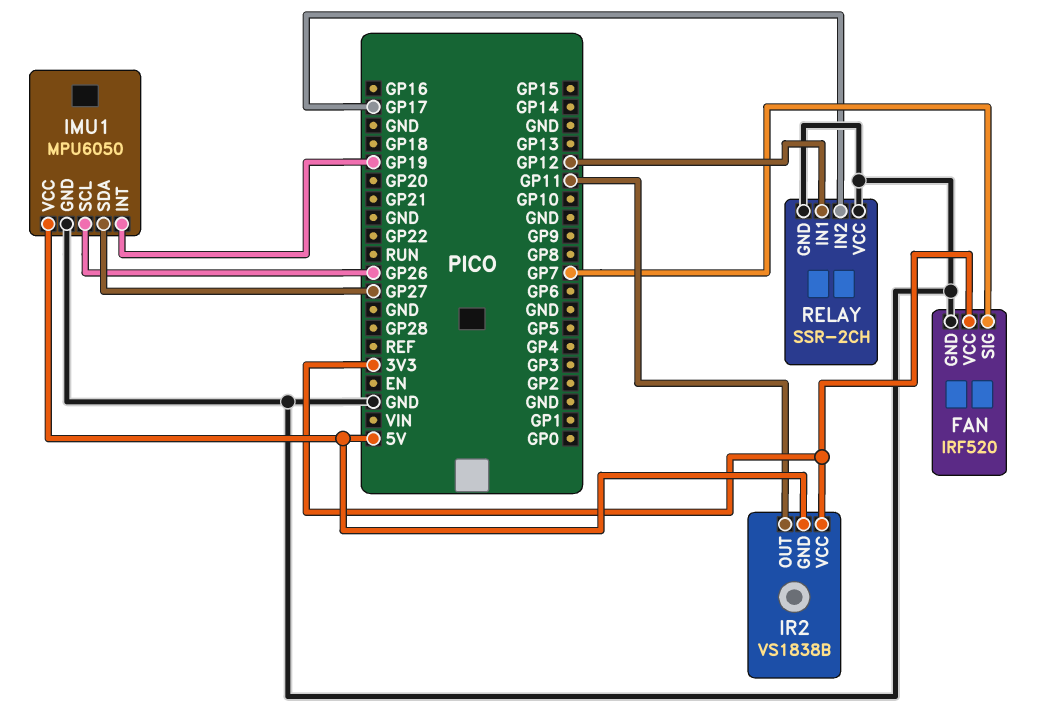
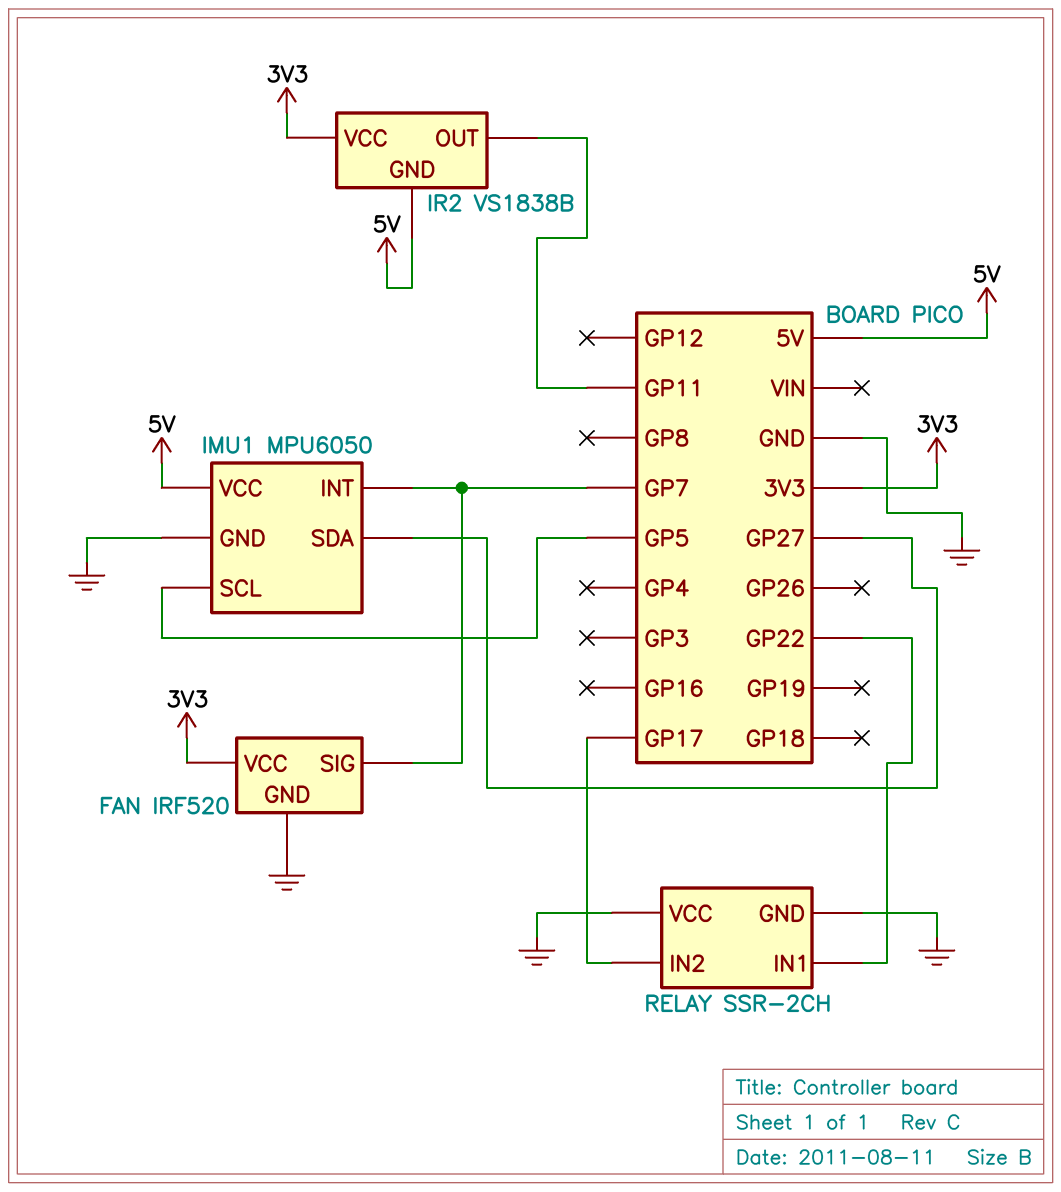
IMU1 pin INT: GP19 -> GP7
IMU1 pin SCL: GP26 -> GP5
RELAY pin IN1: GP12 -> GP22

